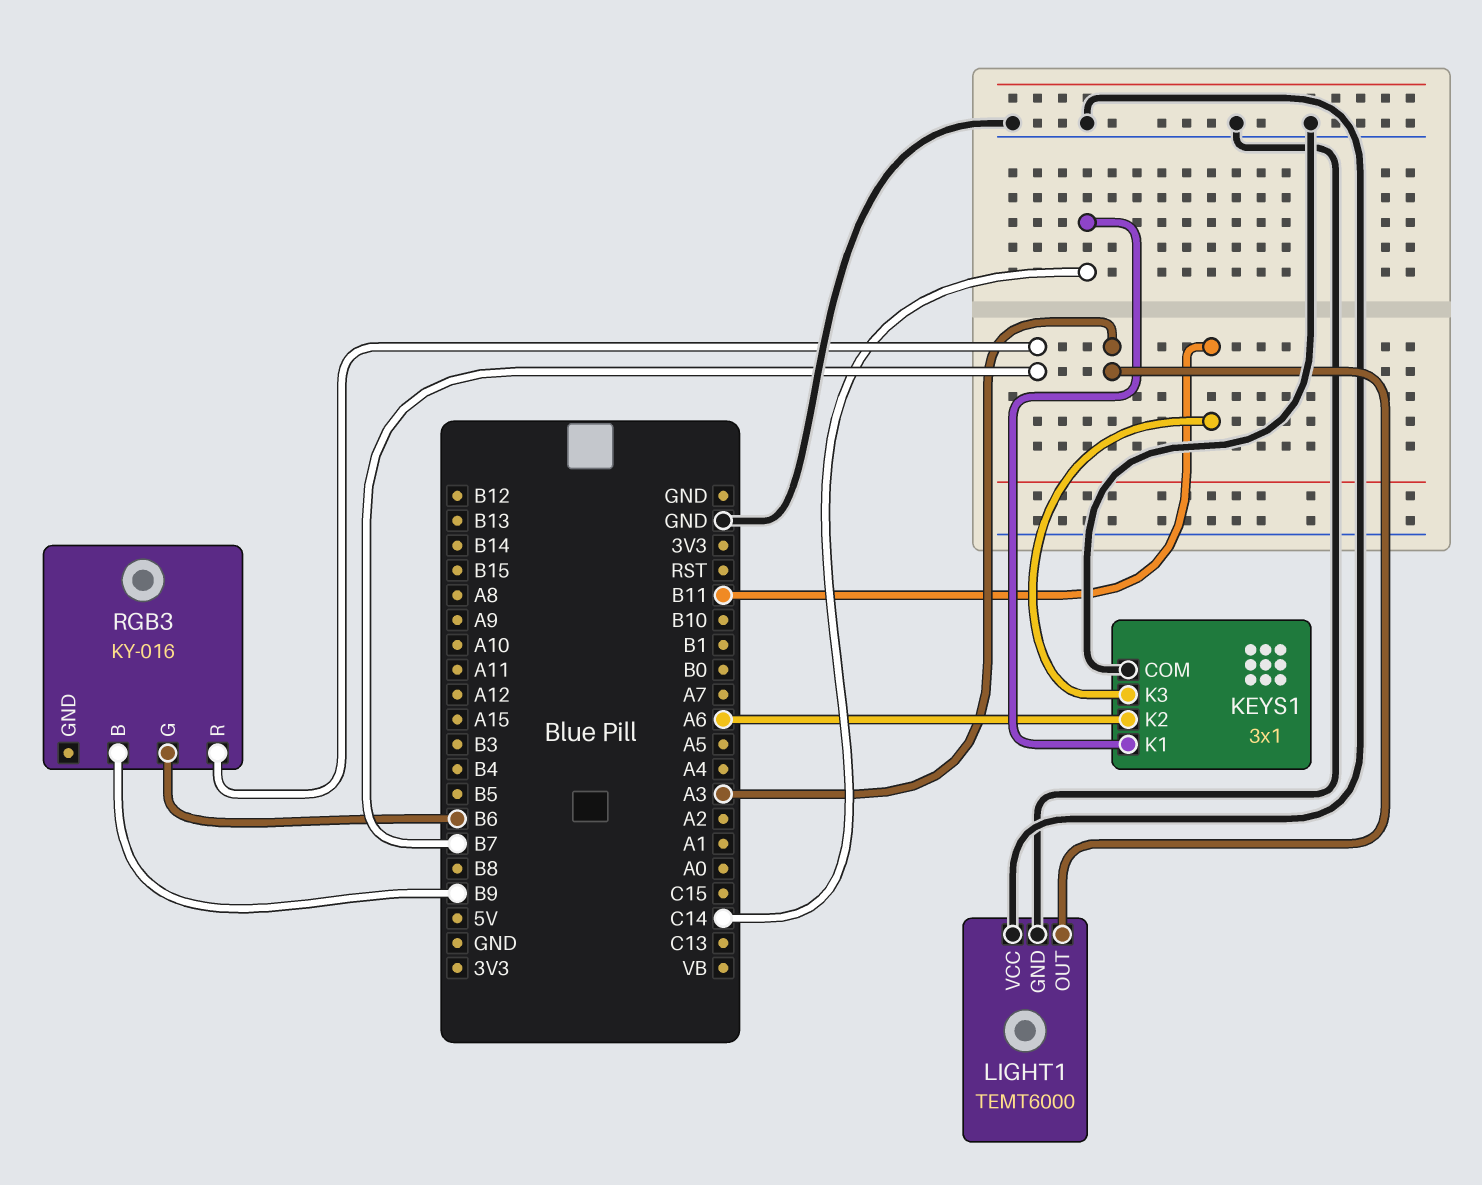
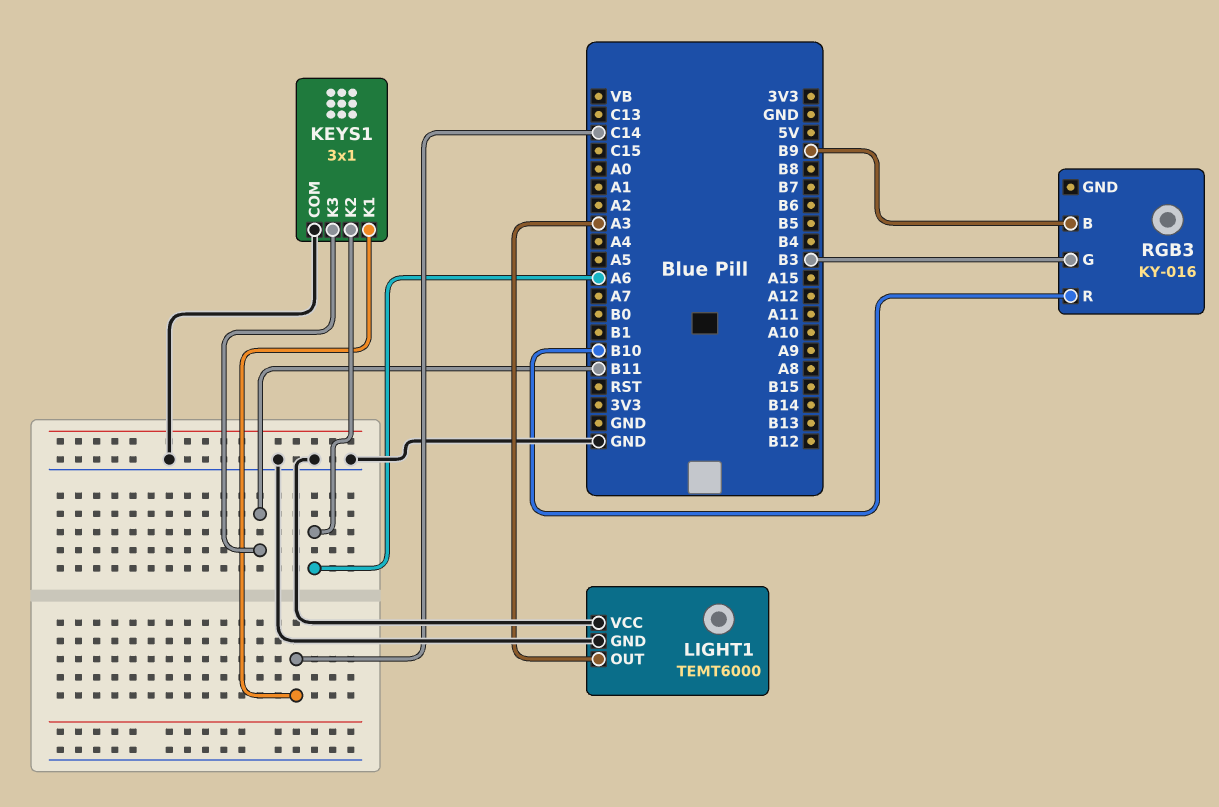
RGB3 pin G: B6 -> B3
RGB3 pin R: B7 -> B10

